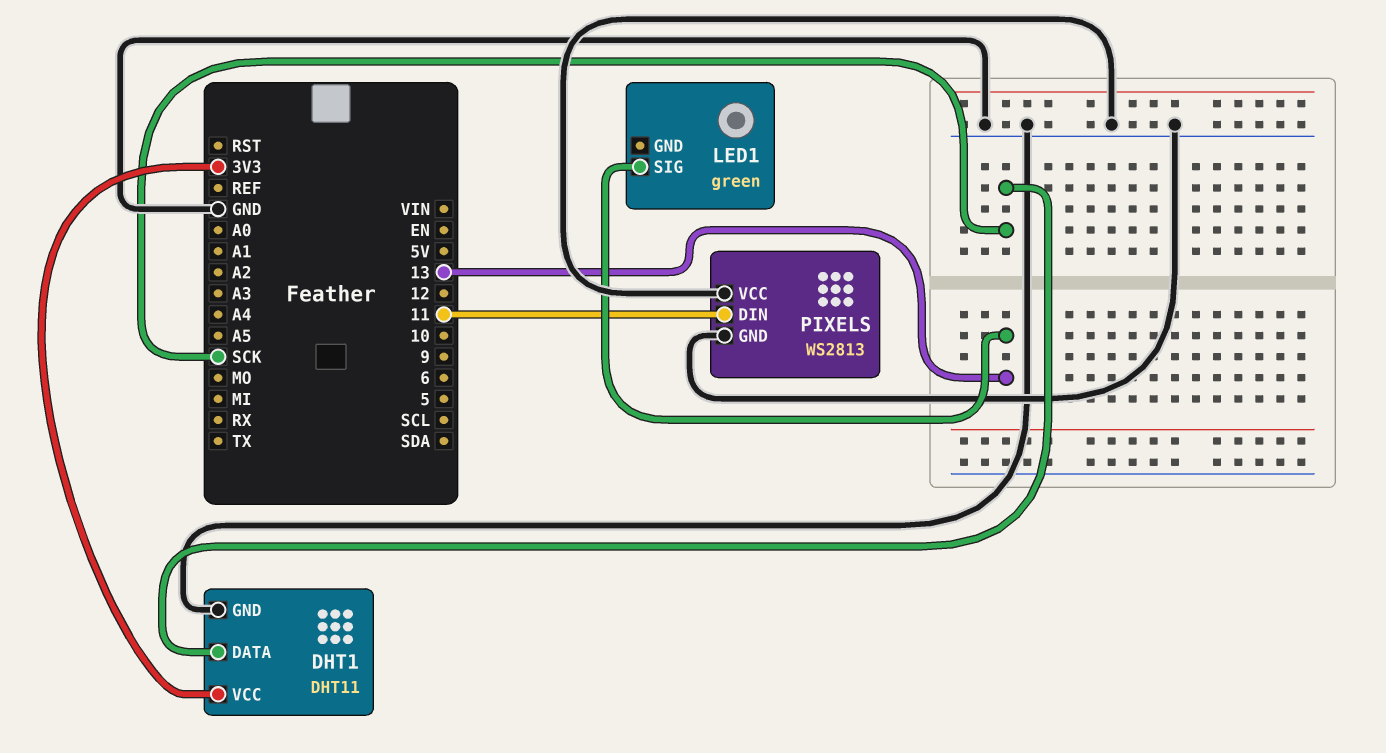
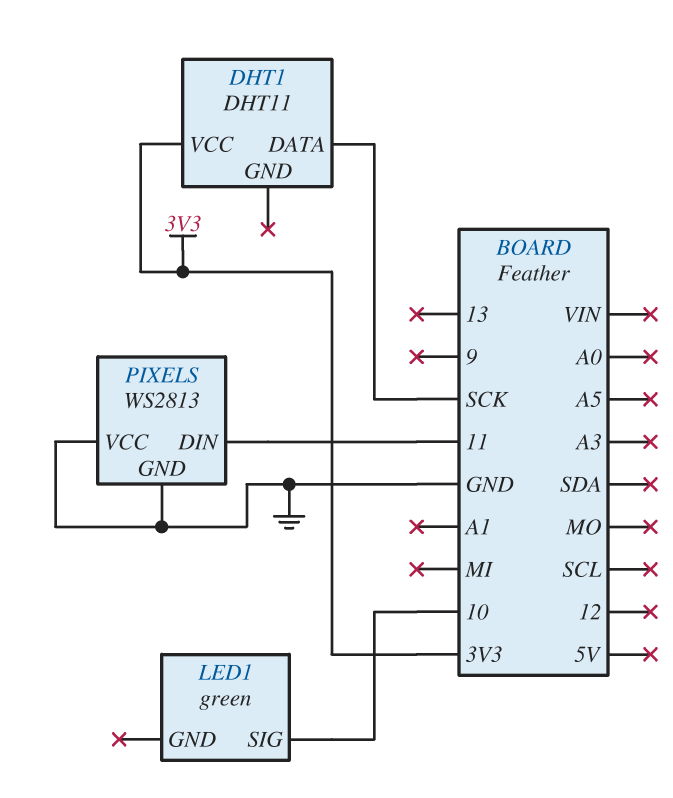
DHT1 pin GND: GND -> none
LED1 pin SIG: 13 -> 10

